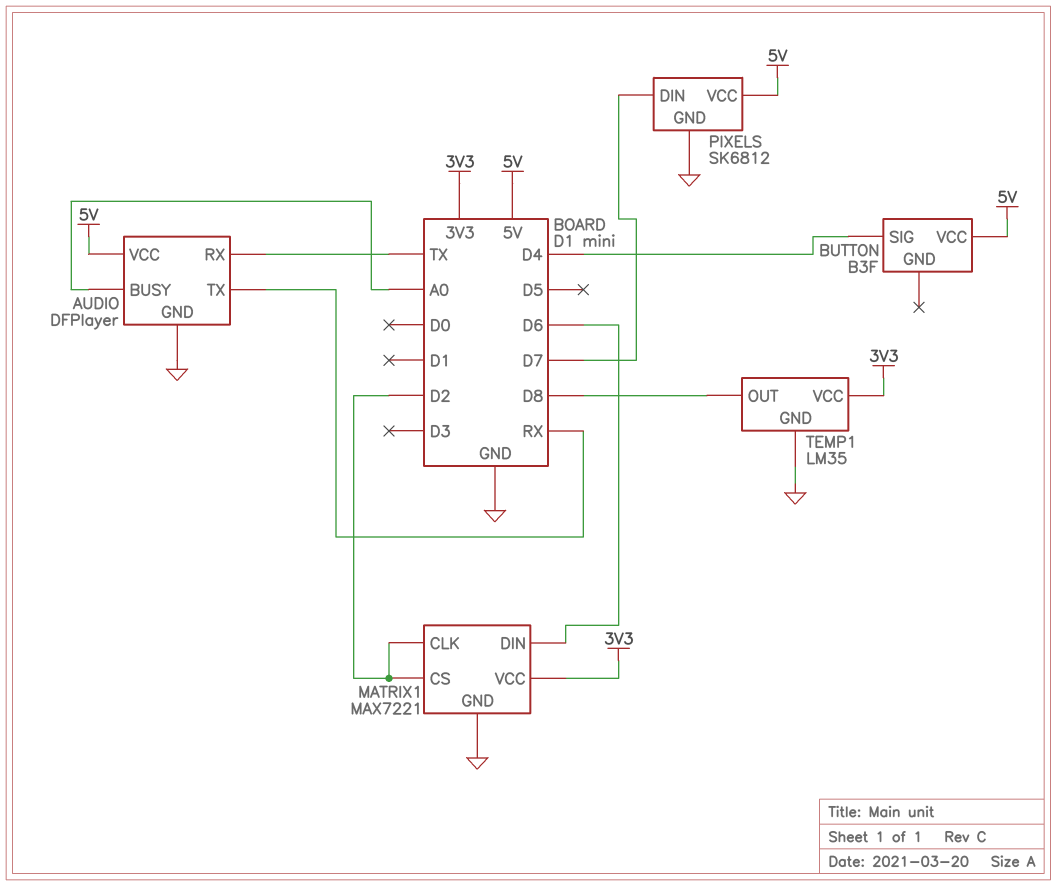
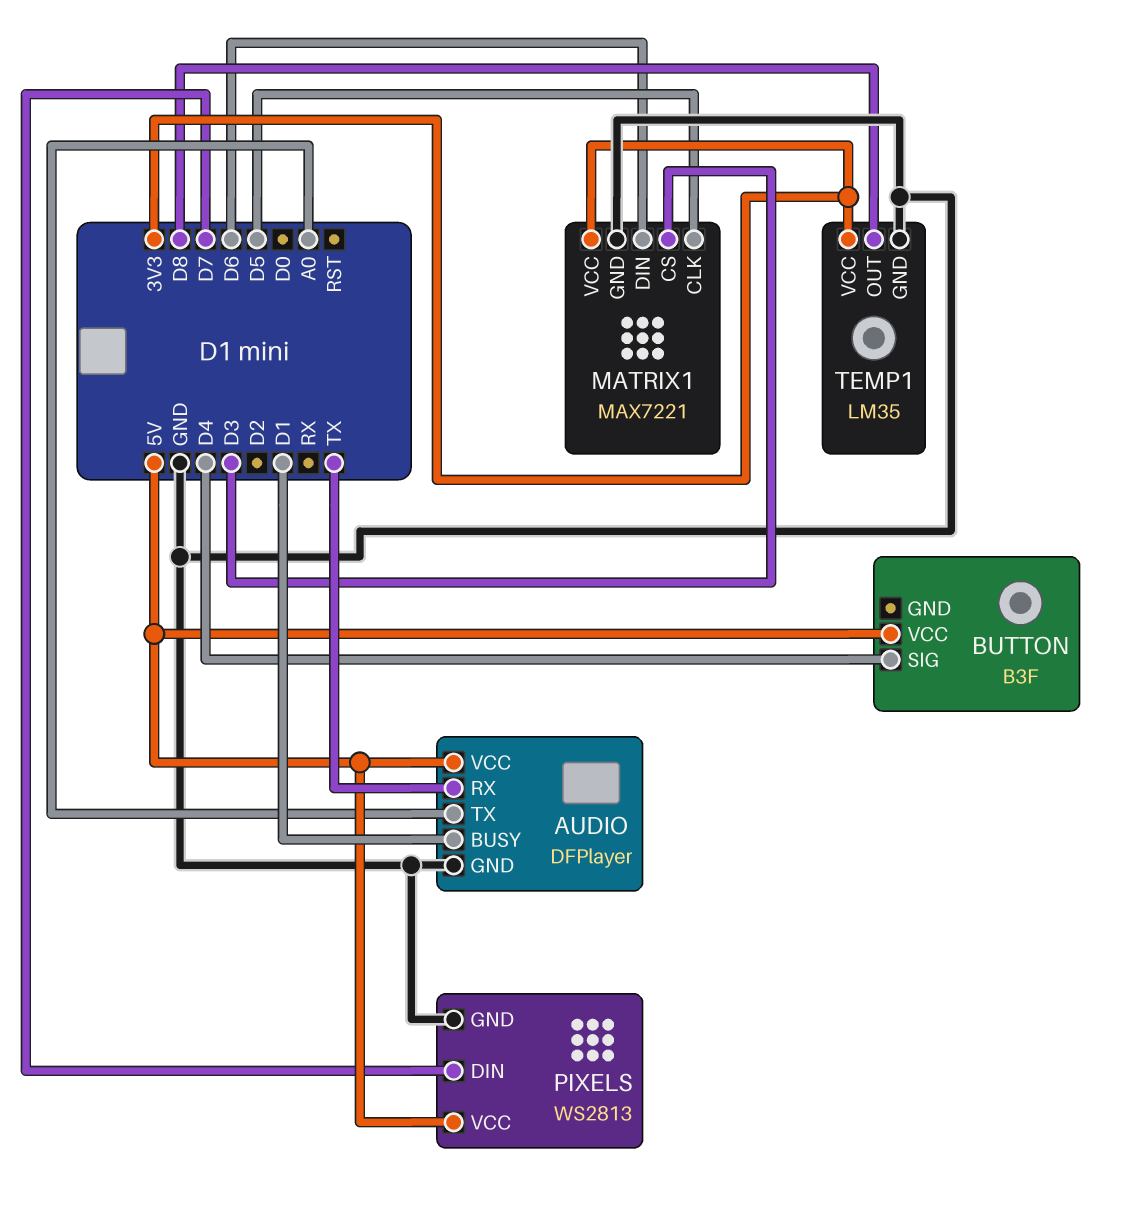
AUDIO pin BUSY: A0 -> D1
AUDIO pin TX: RX -> A0
MATRIX1 pin CLK: D2 -> D5
MATRIX1 pin CS: D2 -> D3
PIXELS: SK6812 -> WS2813

